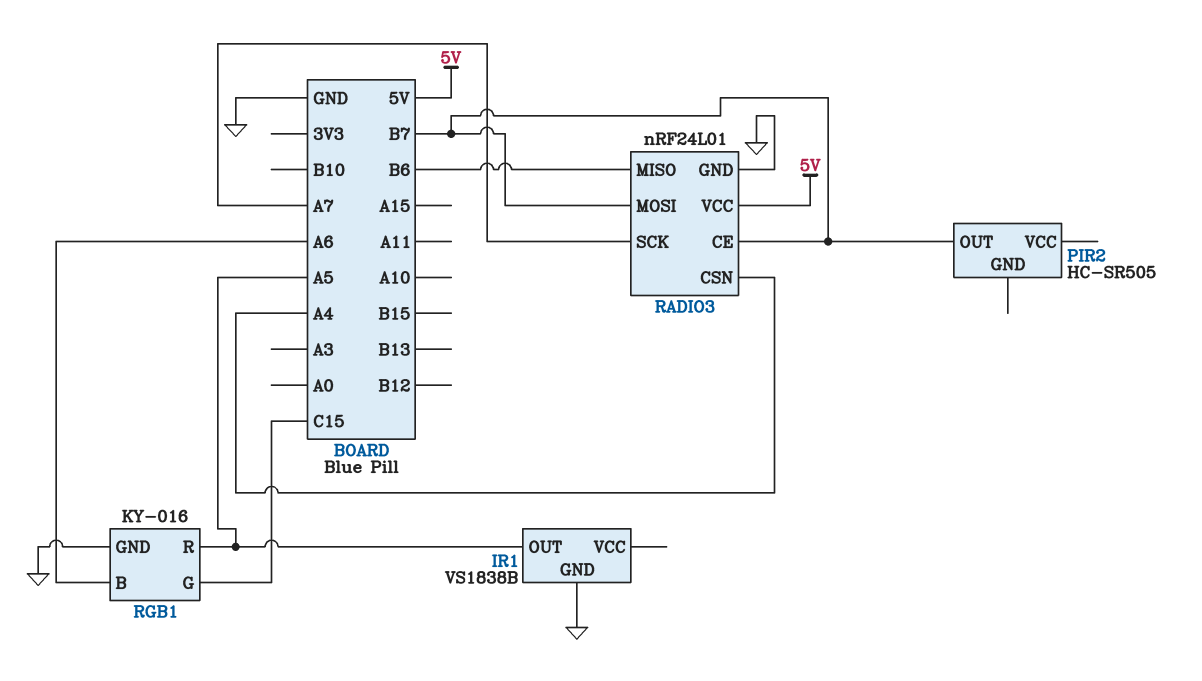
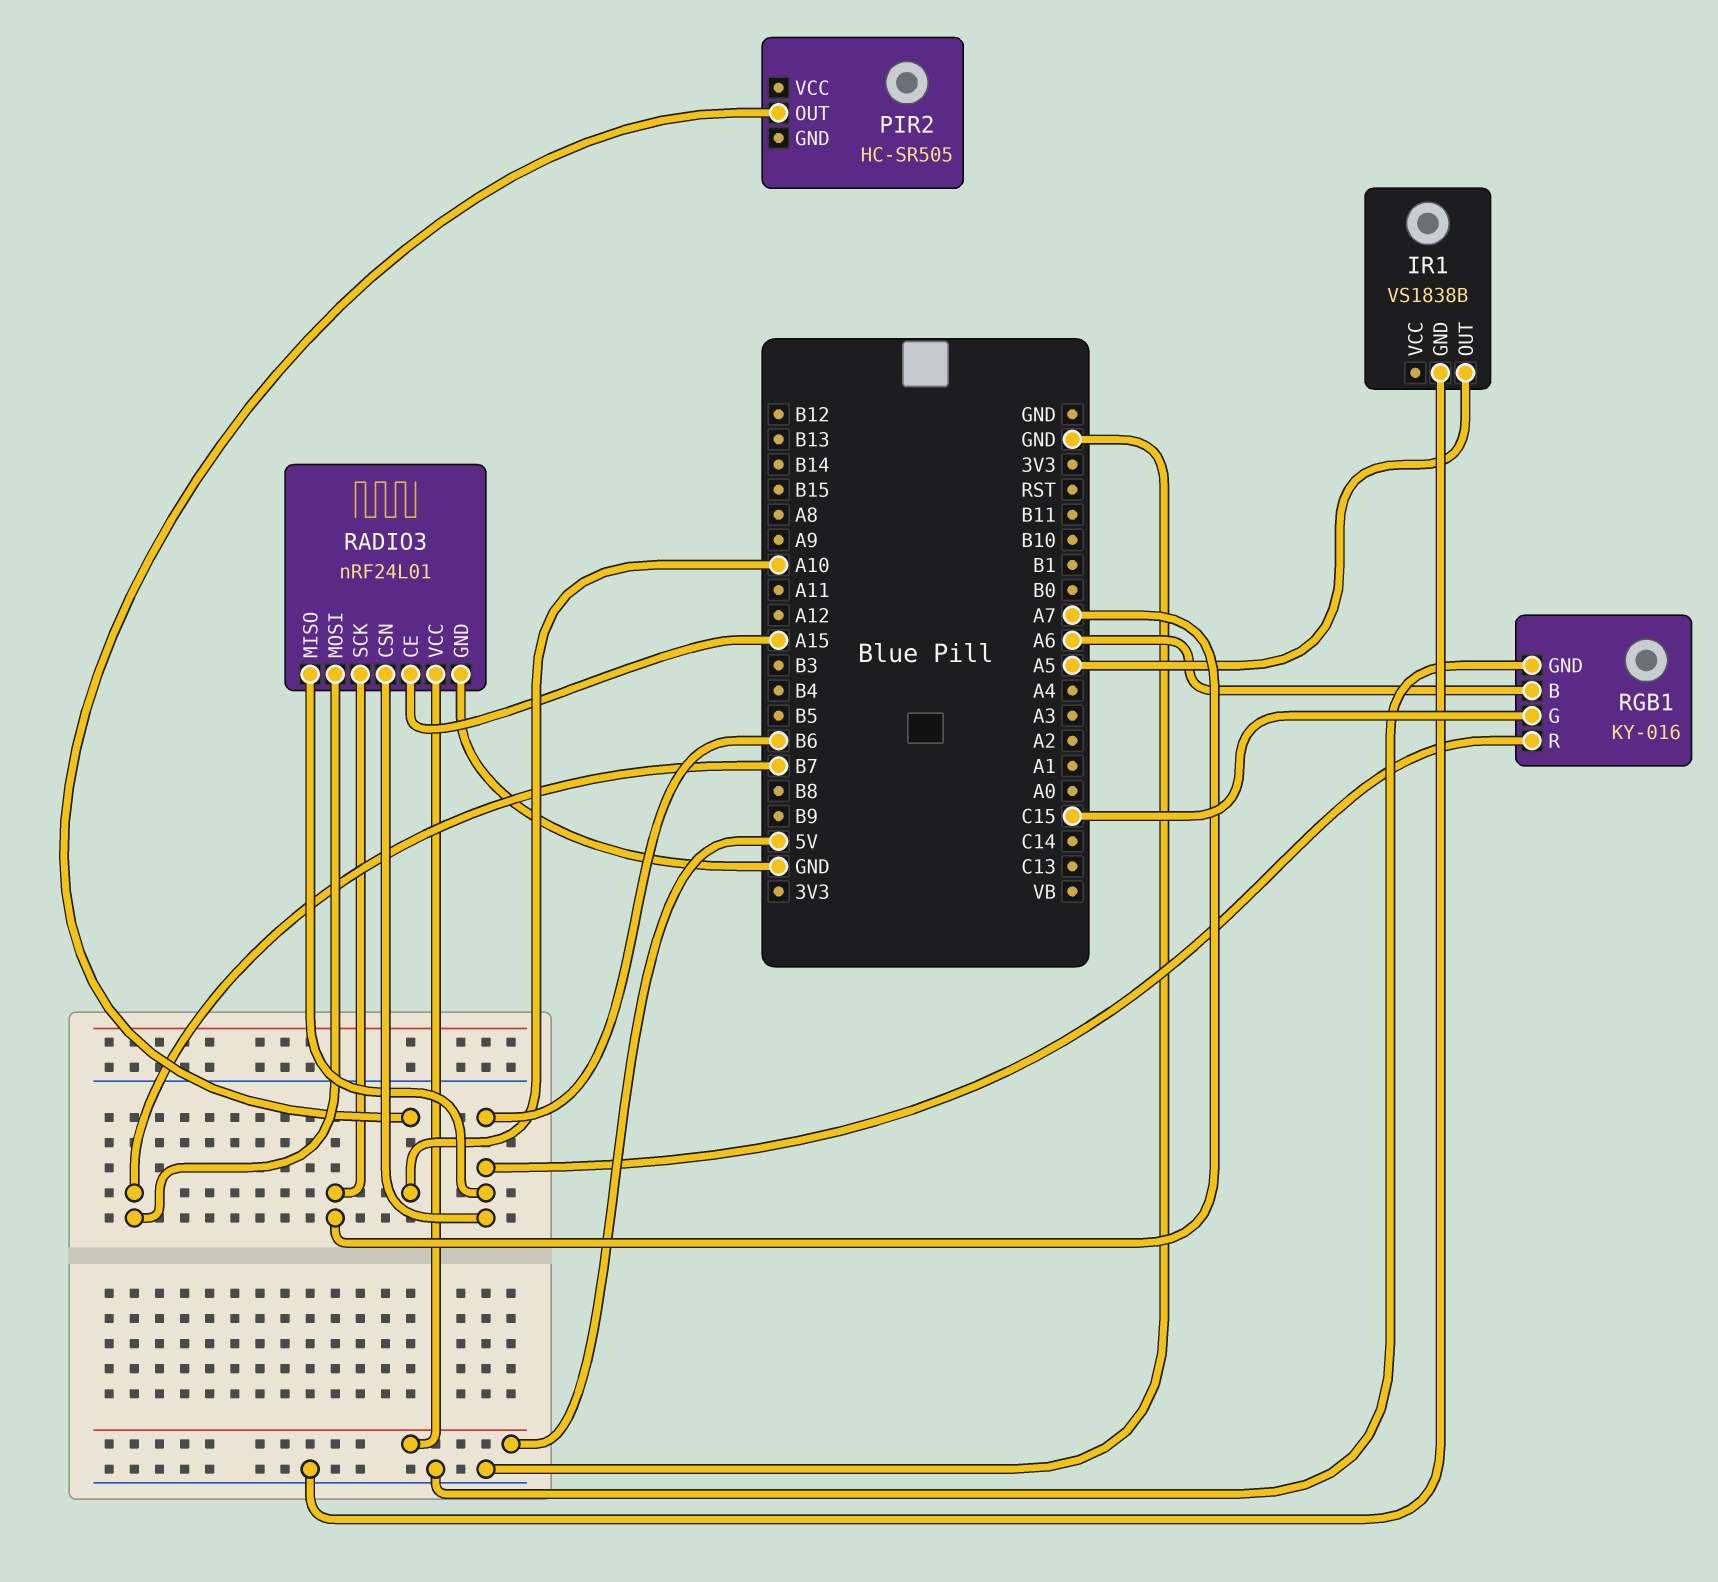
PIR2 pin OUT: B7 -> A10
RADIO3 pin CE: B7 -> A15
RADIO3 pin CSN: A4 -> B6
RGB1 pin R: A5 -> B6

